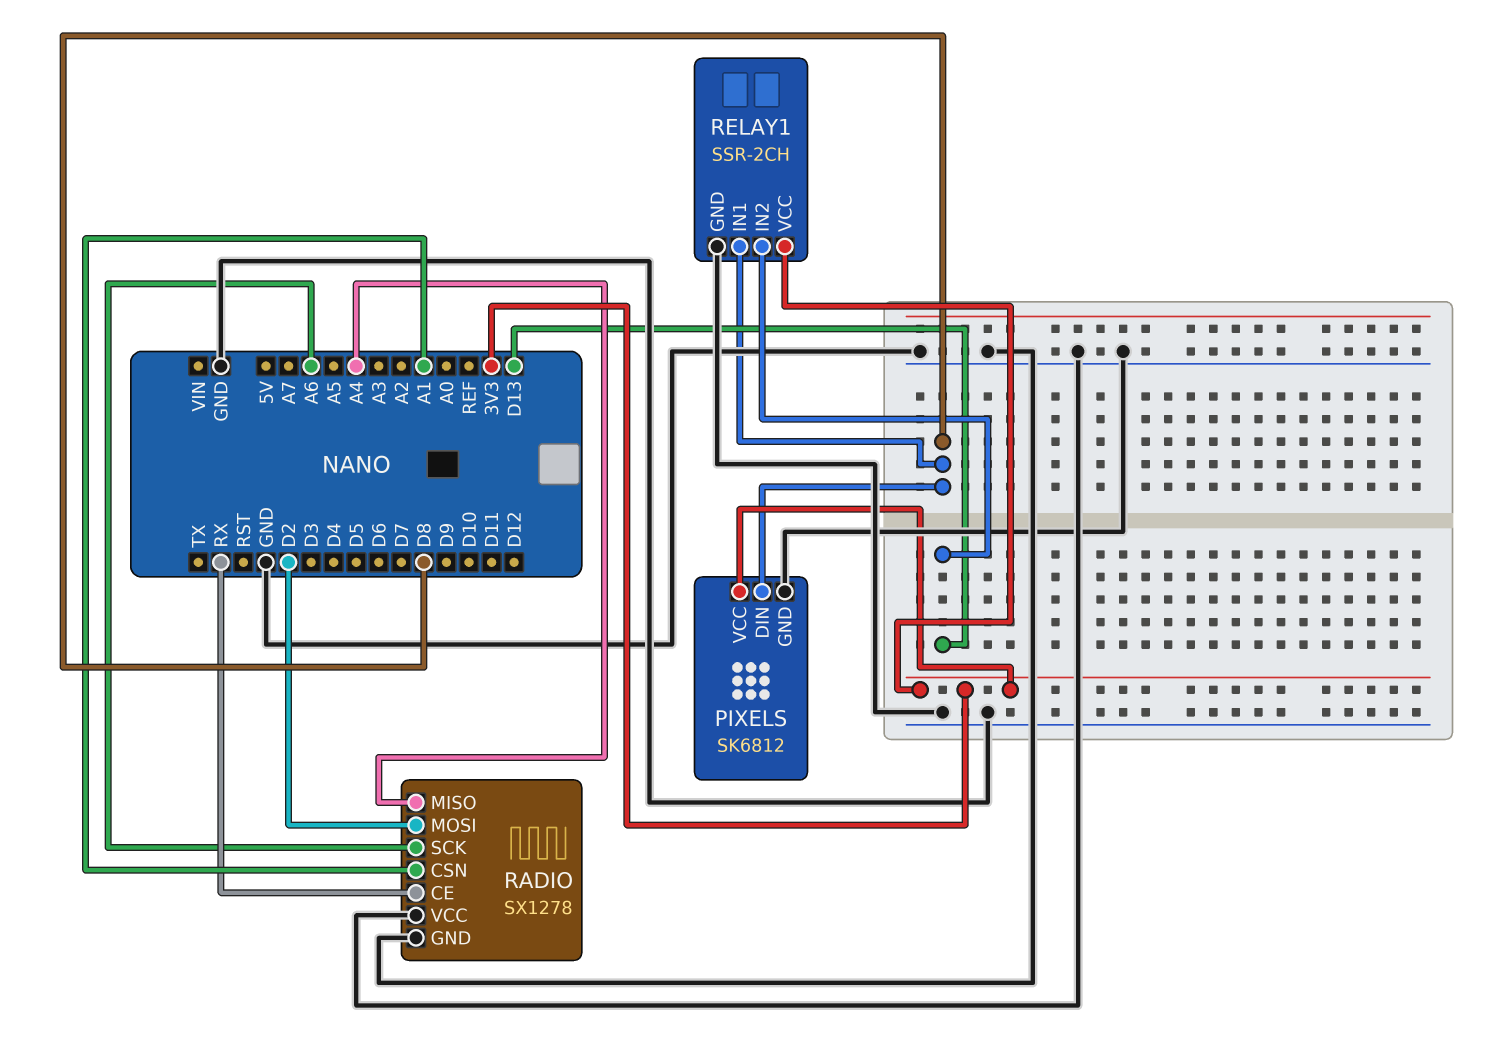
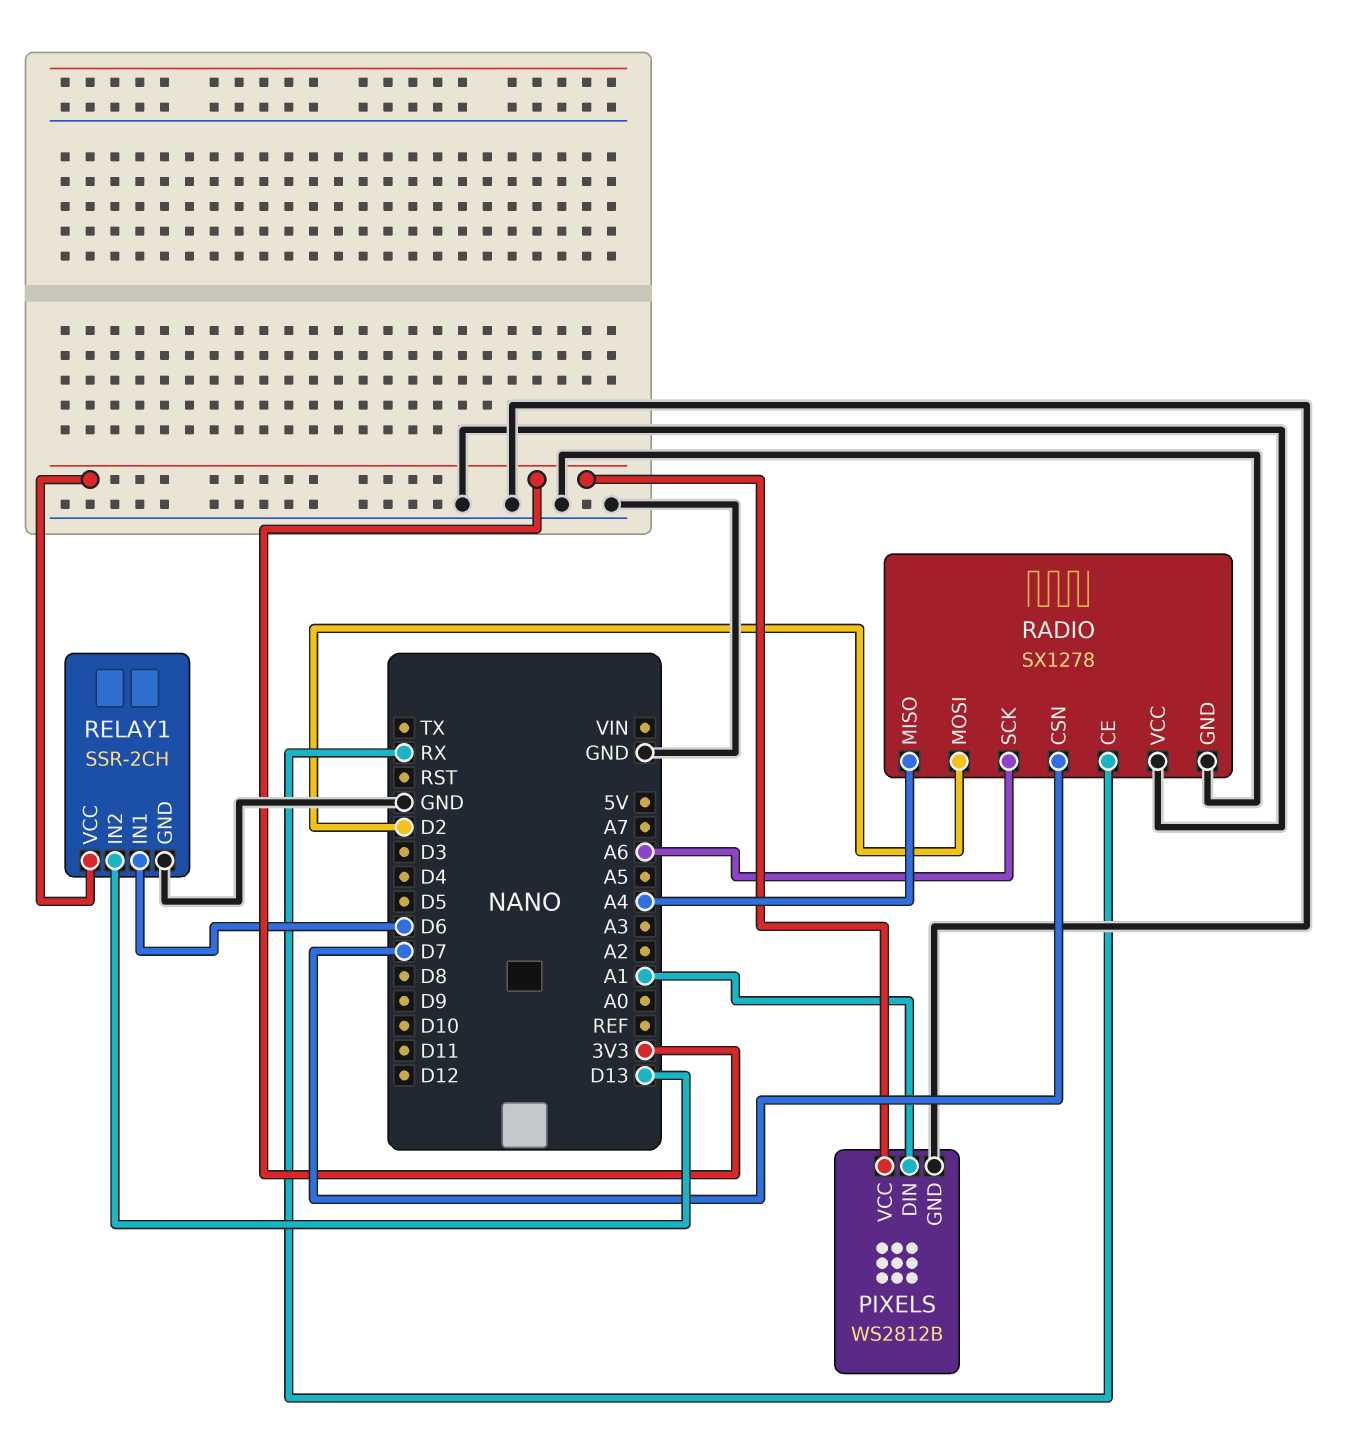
PIXELS: SK6812 -> WS2812B
PIXELS pin DIN: D8 -> A1
RADIO pin CSN: A1 -> D7
RELAY1 pin IN1: D8 -> D6

